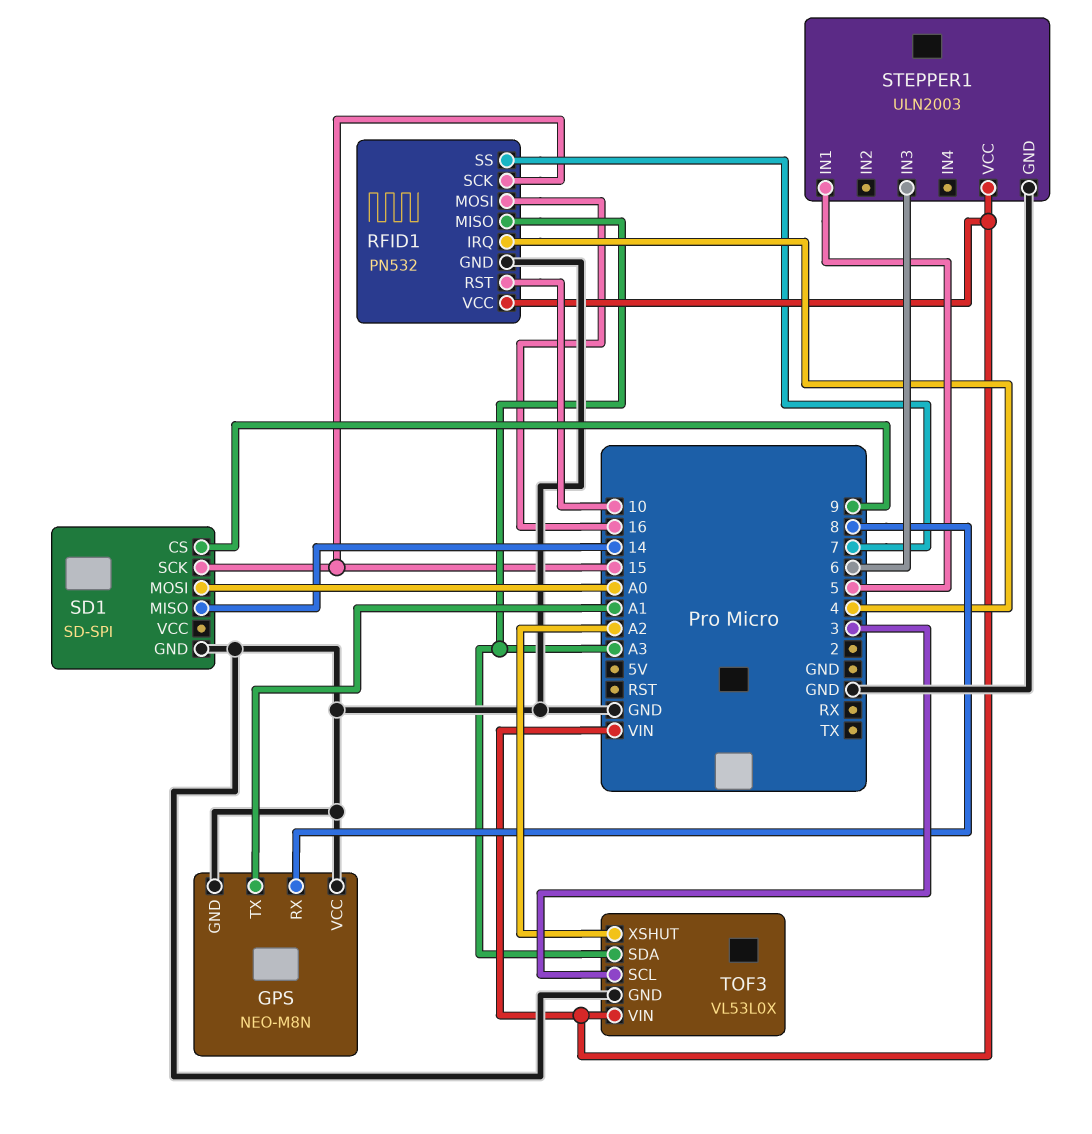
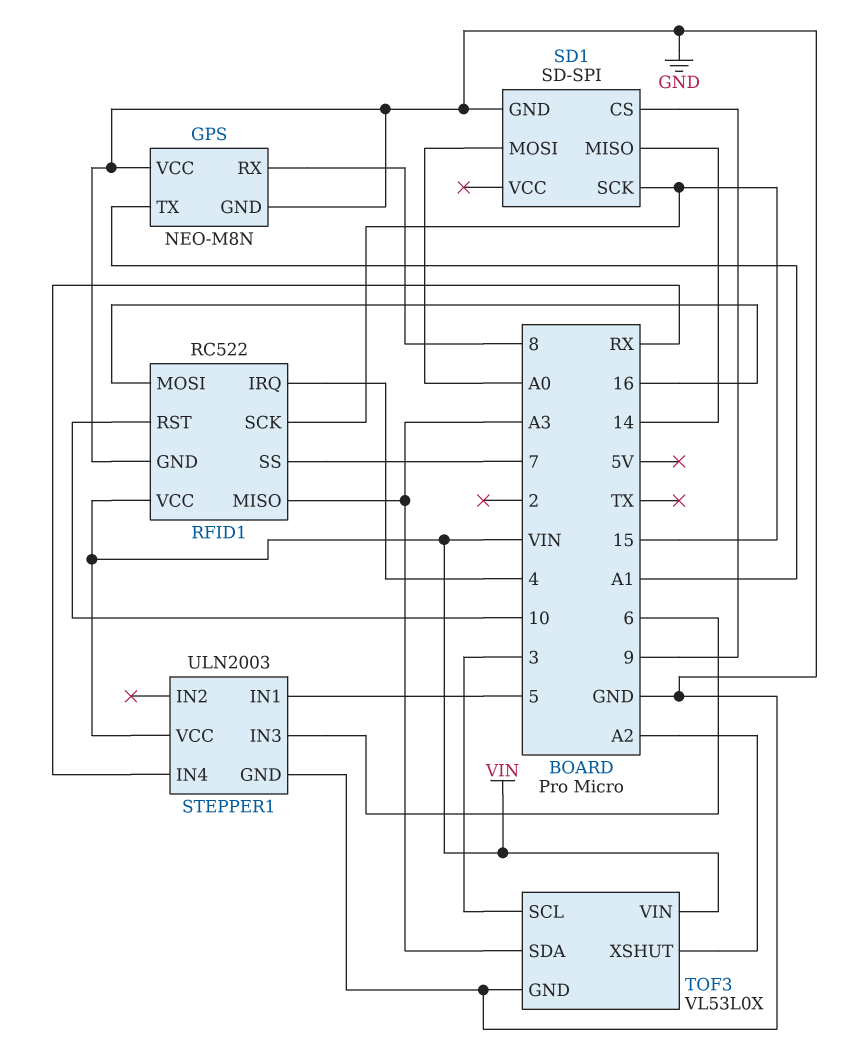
RFID1: PN532 -> RC522
STEPPER1 pin IN4: none -> RX

